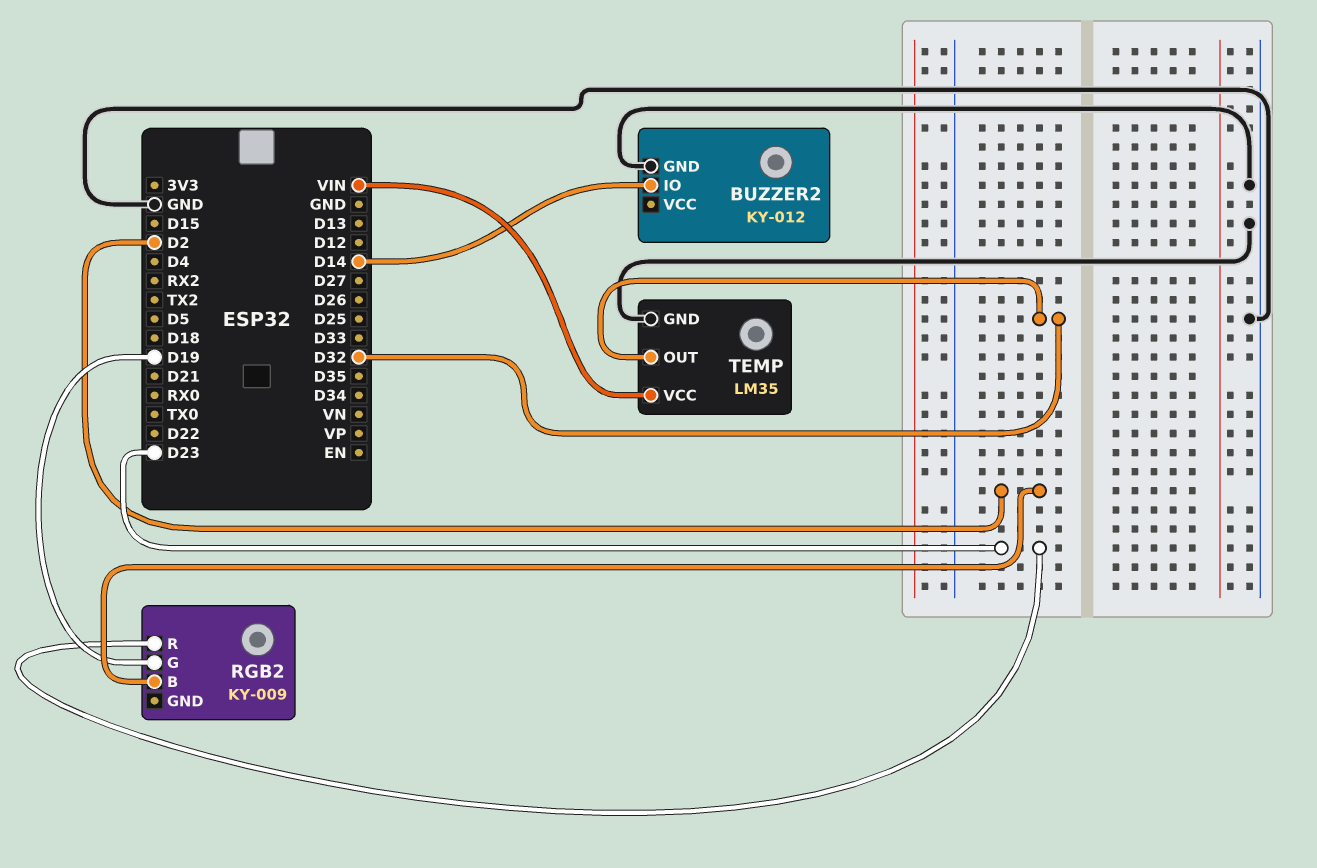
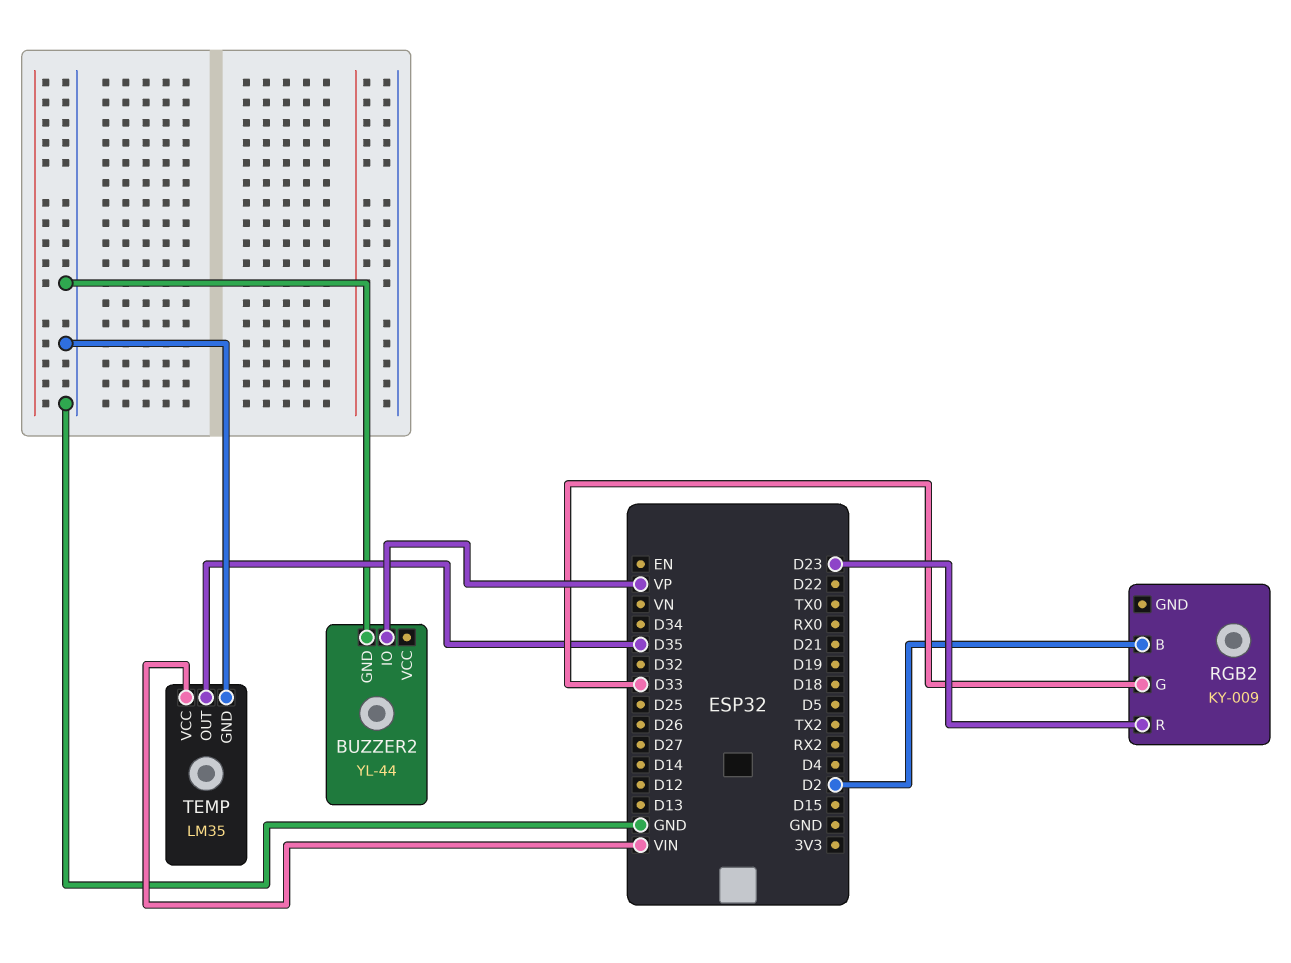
BUZZER2: KY-012 -> YL-44
BUZZER2 pin IO: D14 -> VP
RGB2 pin G: D19 -> D33
TEMP pin OUT: D32 -> D35

